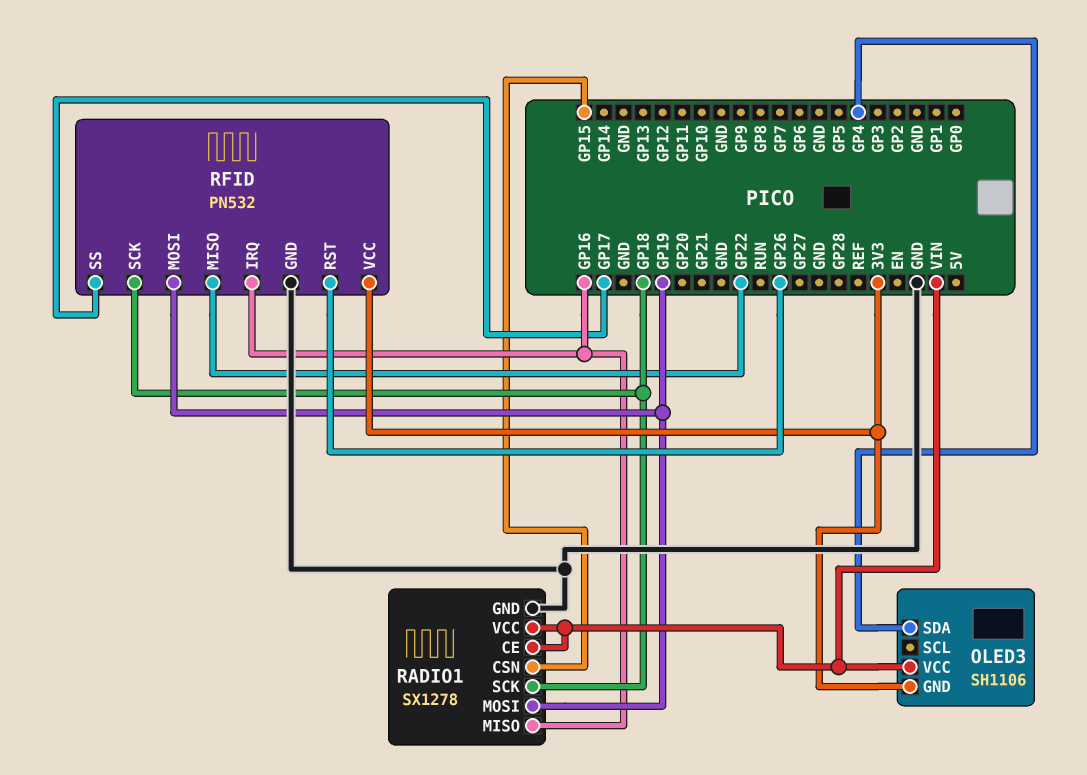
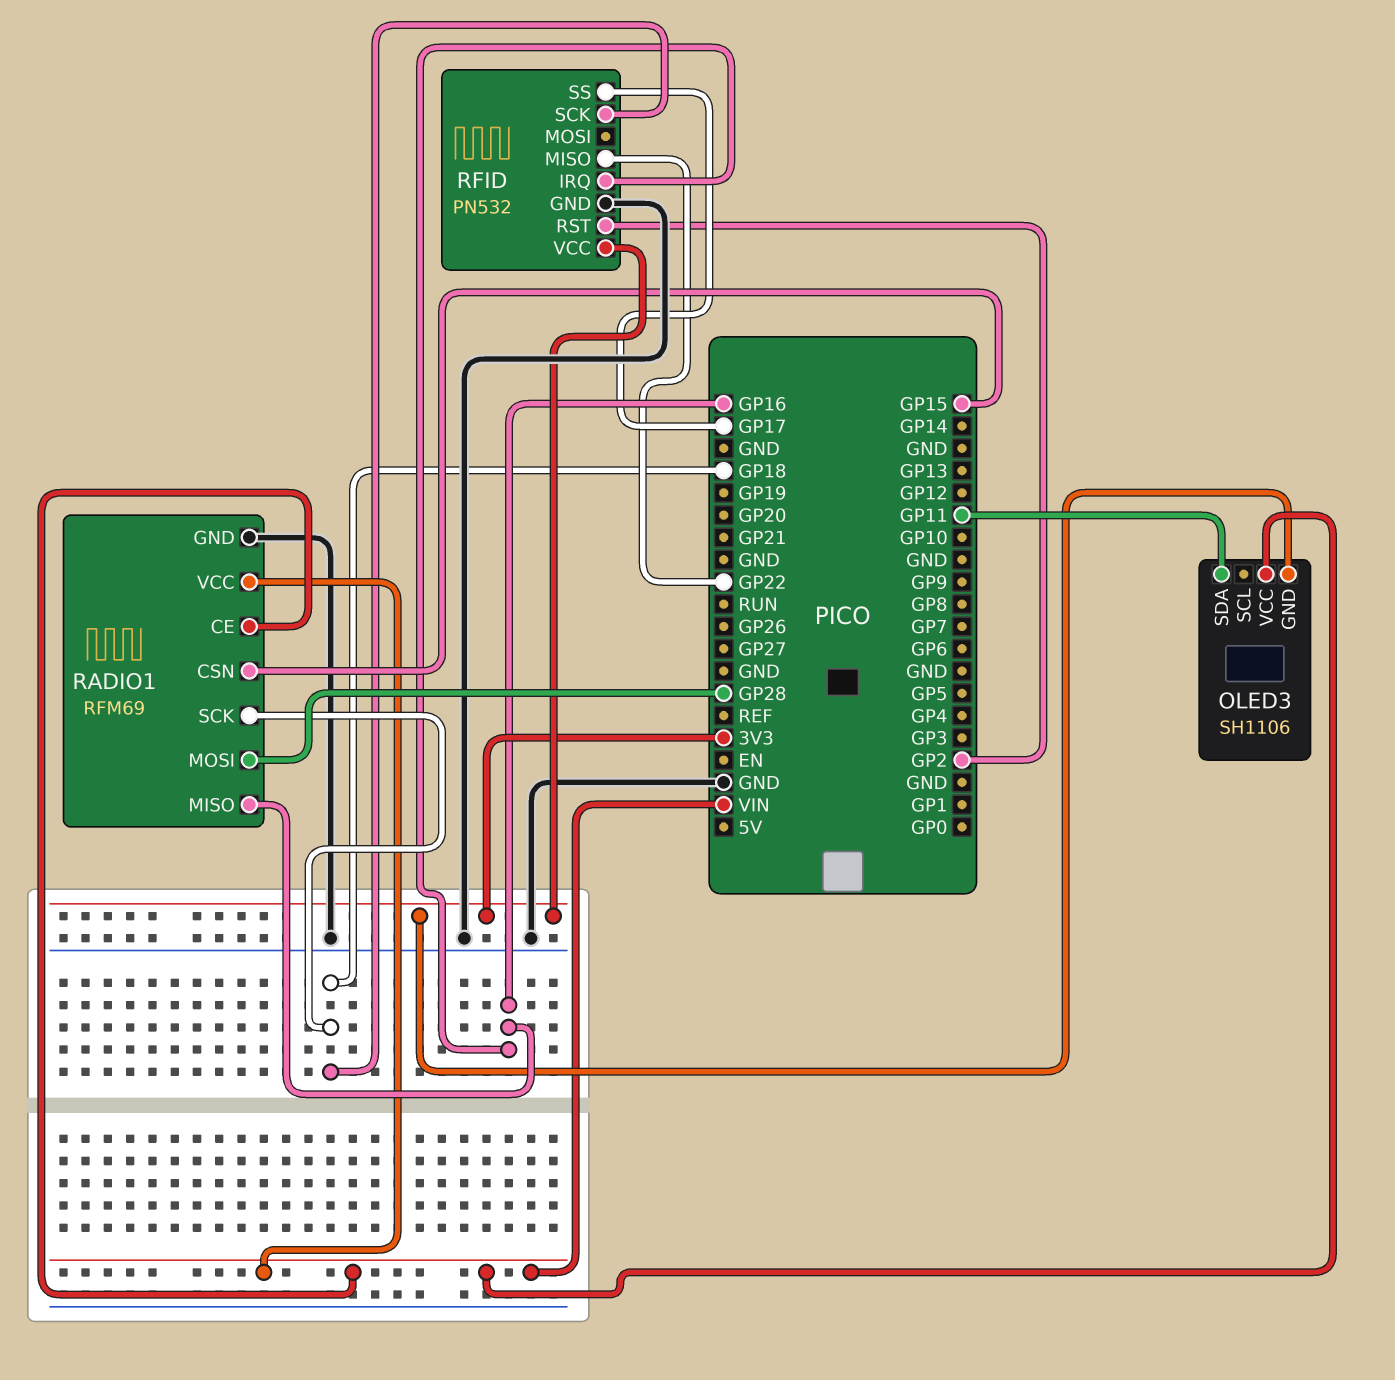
OLED3 pin SDA: GP4 -> GP11
RADIO1: SX1278 -> RFM69
RADIO1 pin MOSI: GP19 -> GP28
RFID pin MOSI: GP19 -> none
RFID pin RST: GP26 -> GP2

